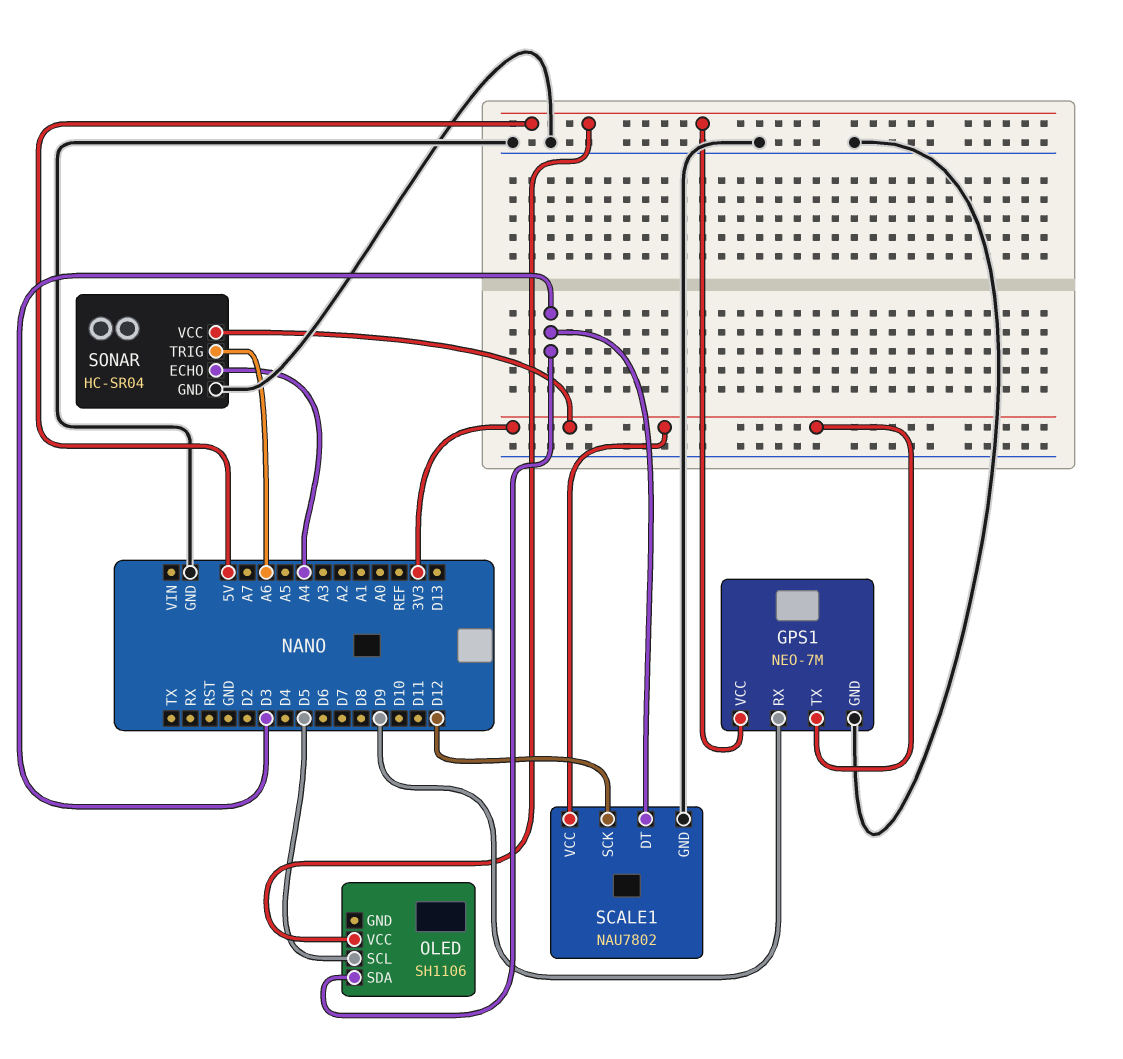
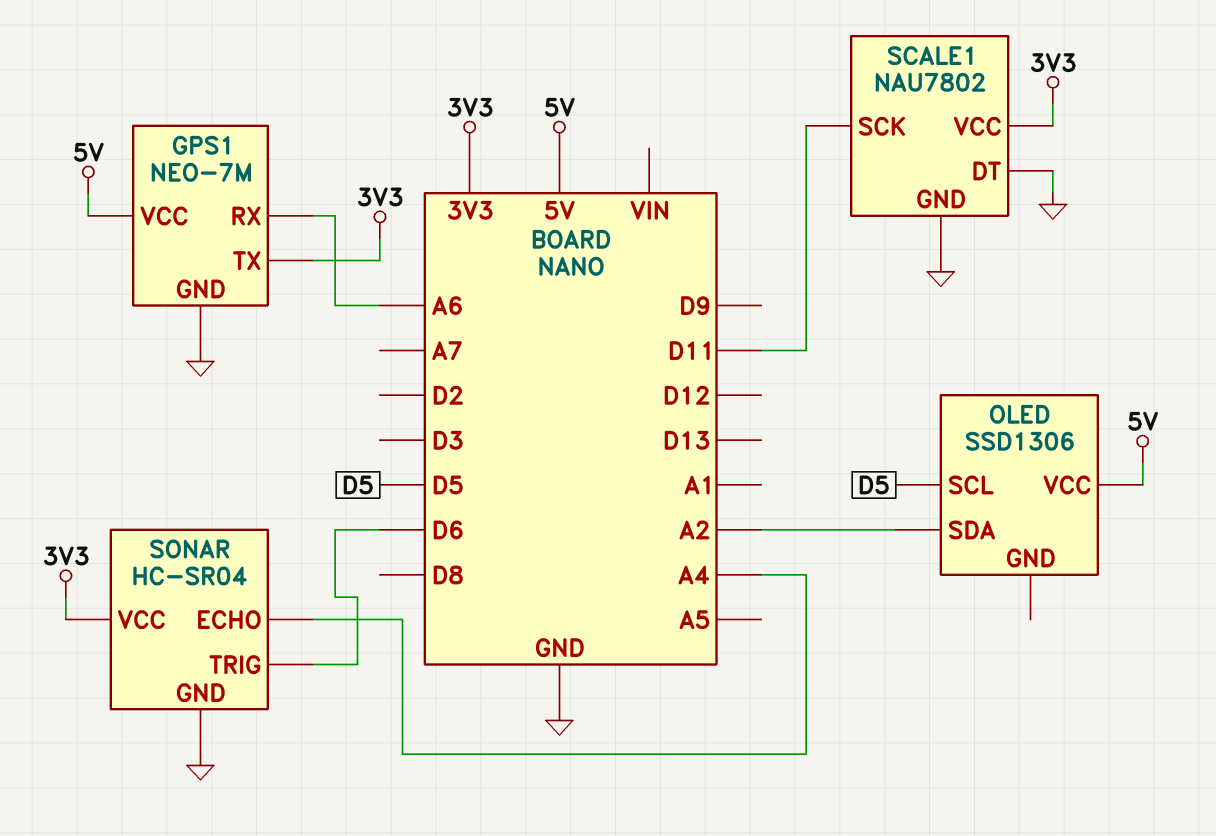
GPS1 pin RX: D9 -> A6
OLED: SH1106 -> SSD1306
OLED pin SDA: D3 -> A2
SCALE1 pin DT: D3 -> GND
SCALE1 pin SCK: D12 -> D11
SONAR pin TRIG: A6 -> D6

